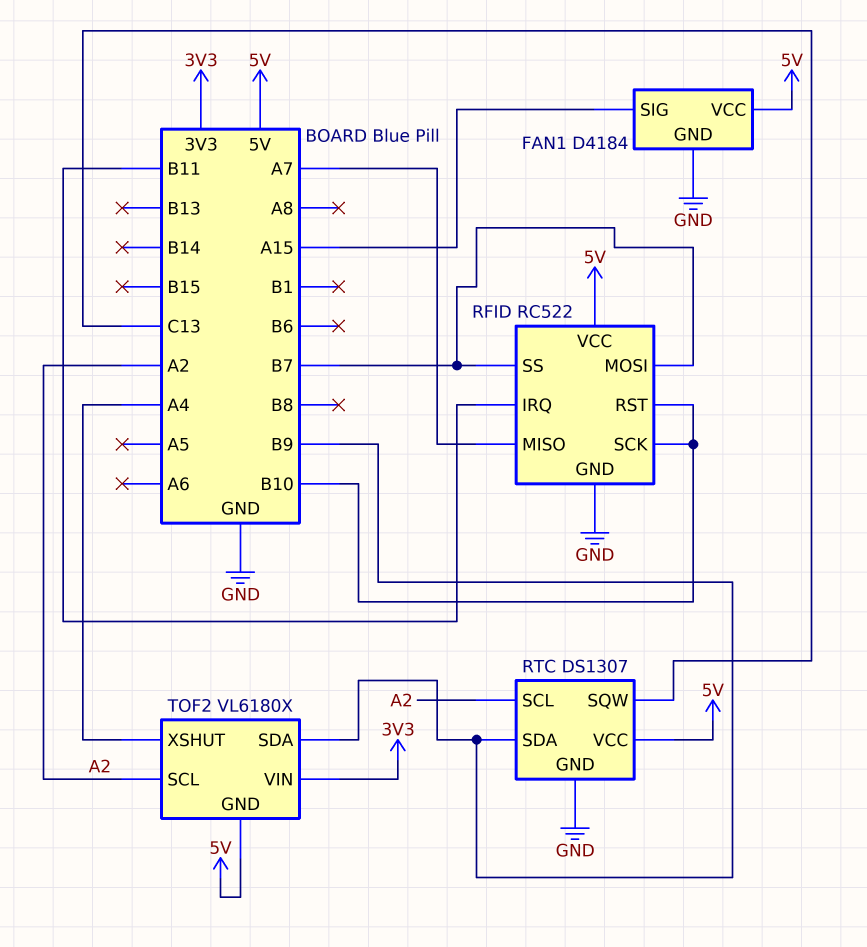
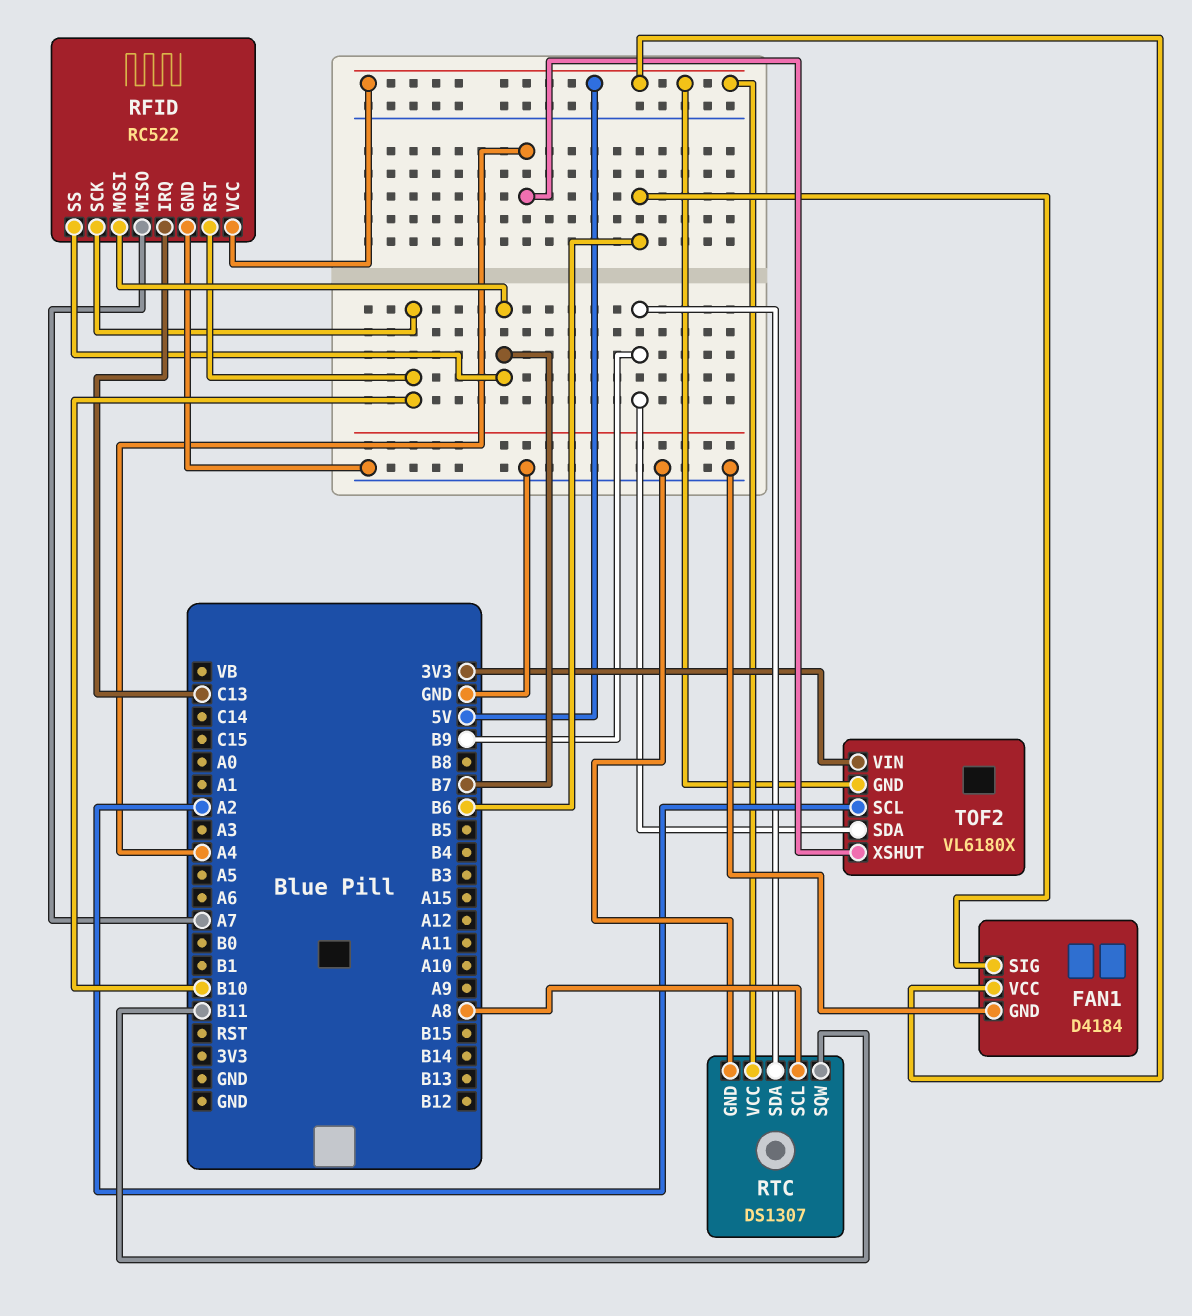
FAN1 pin SIG: A15 -> B6
RFID pin IRQ: B11 -> C13
RTC pin SCL: A2 -> A8
RTC pin SQW: C13 -> B11

